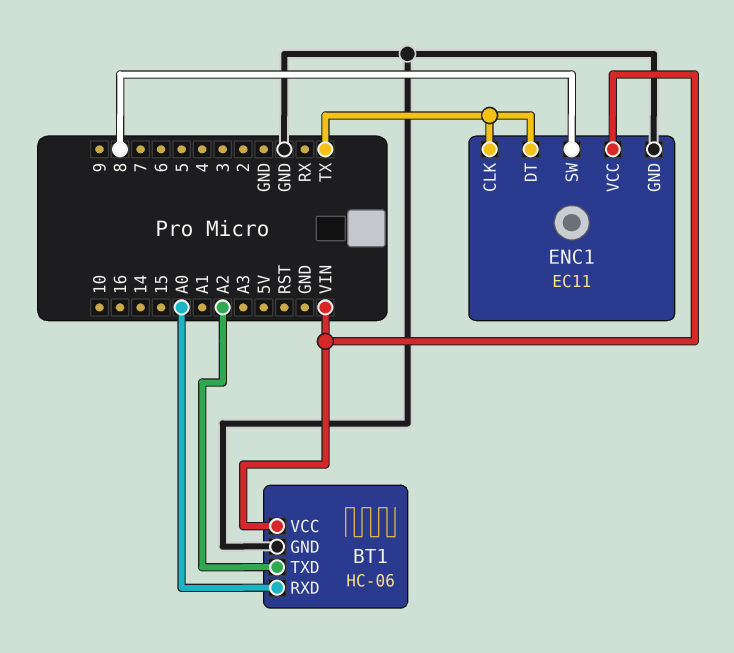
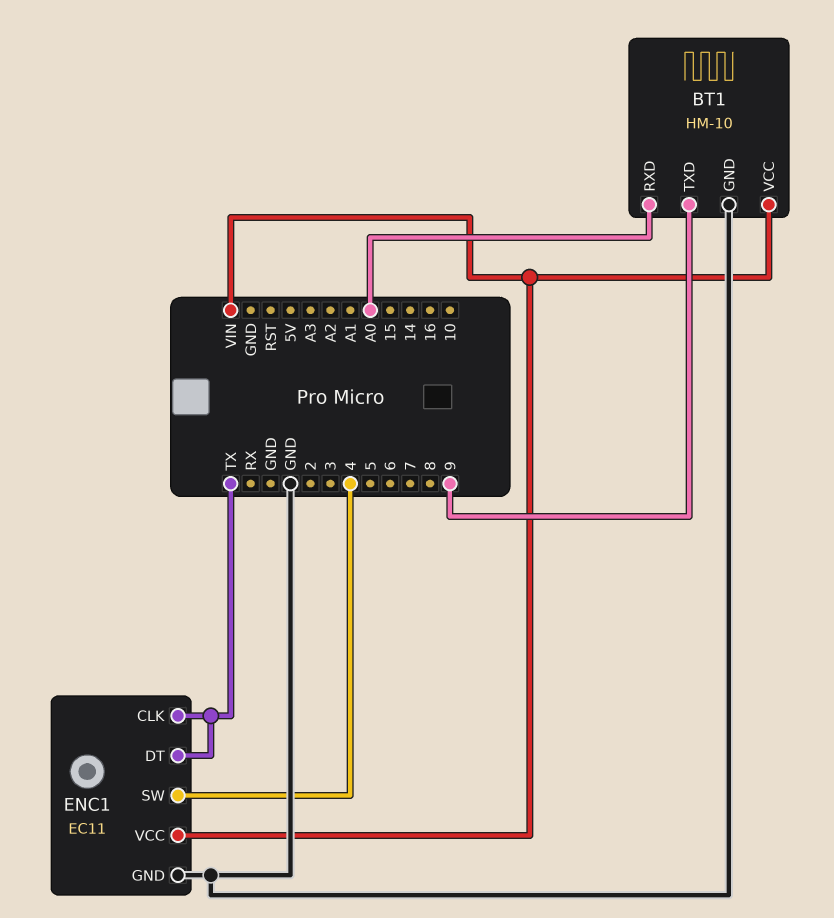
BT1: HC-06 -> HM-10
BT1 pin TXD: A2 -> 9
ENC1 pin SW: 8 -> 4

